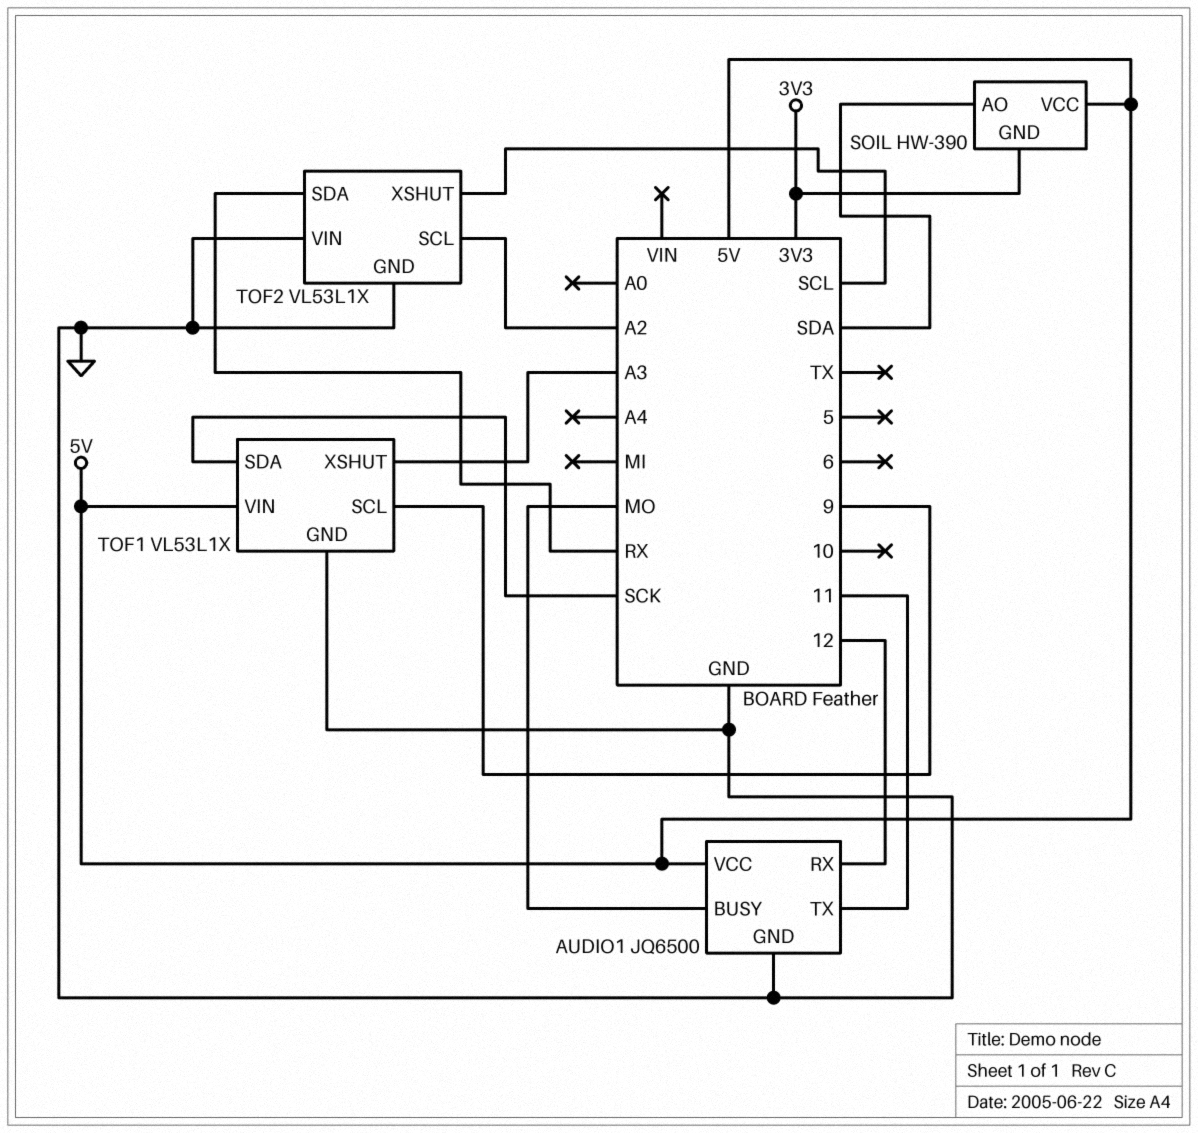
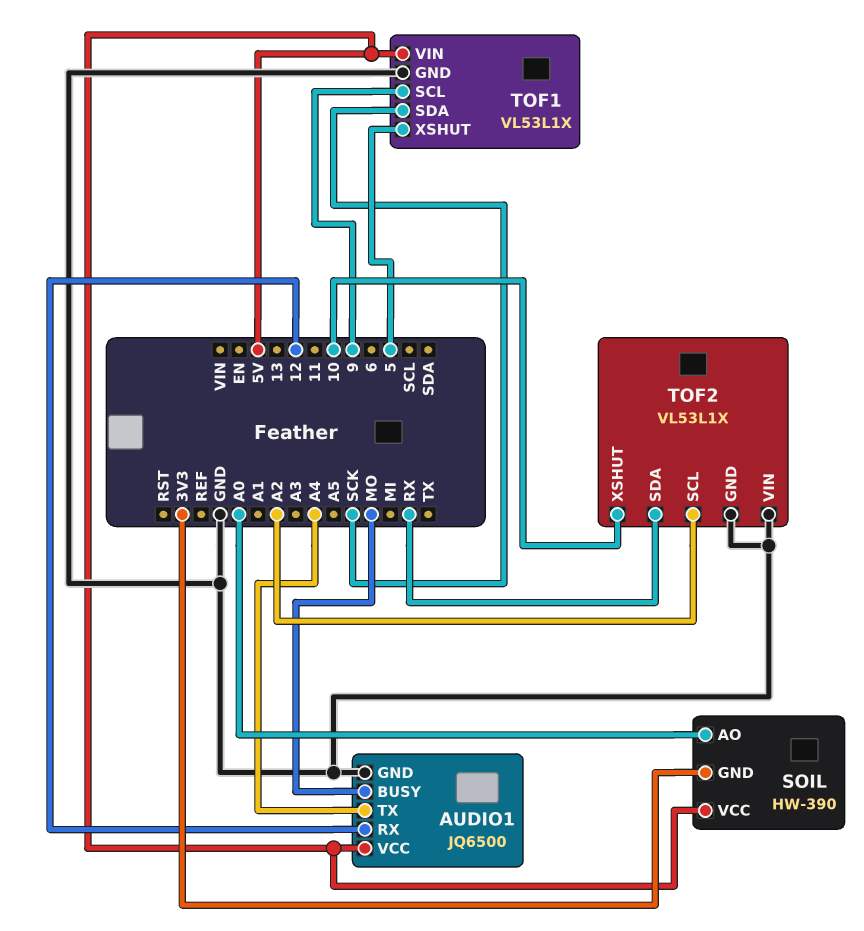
AUDIO1 pin TX: 11 -> A4
SOIL pin AO: SDA -> A0
TOF1 pin XSHUT: A3 -> 5
TOF2 pin XSHUT: SCL -> 10

